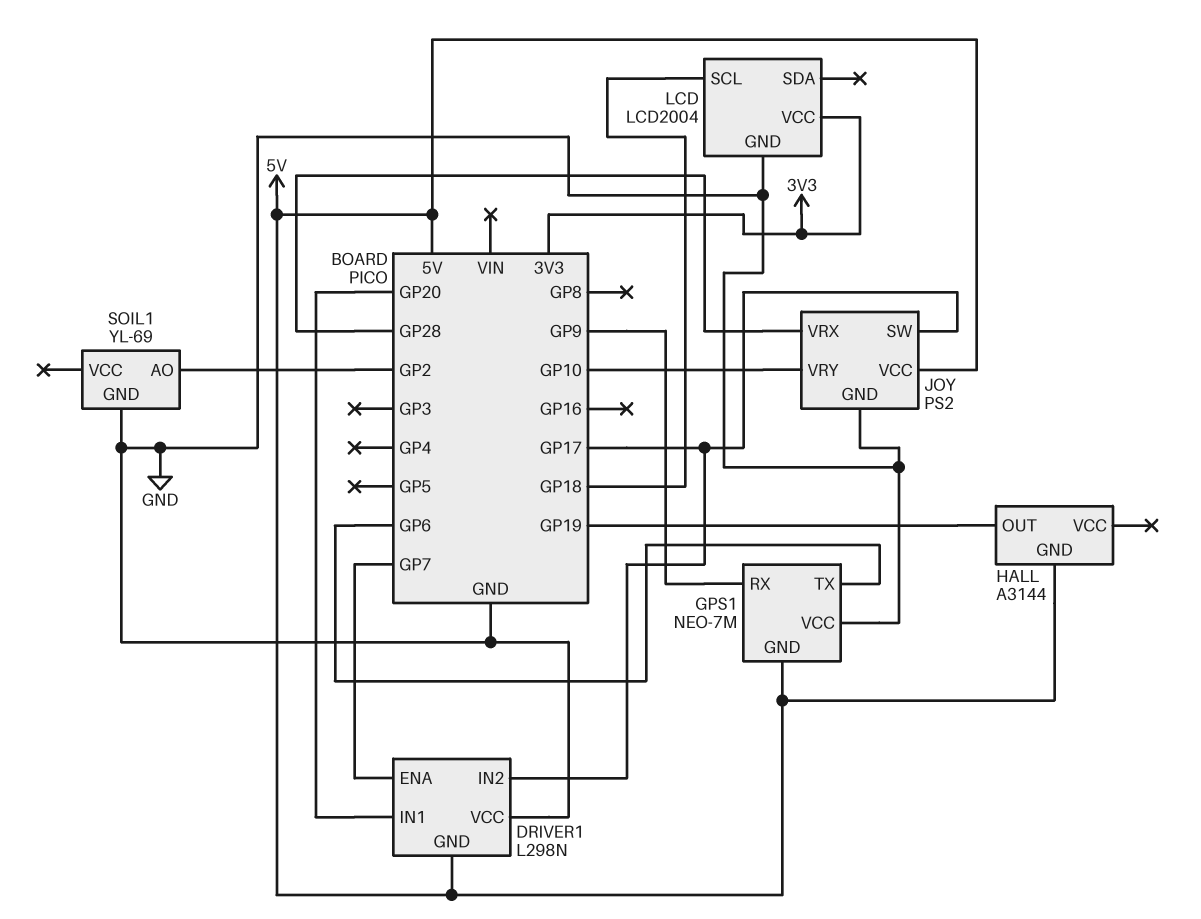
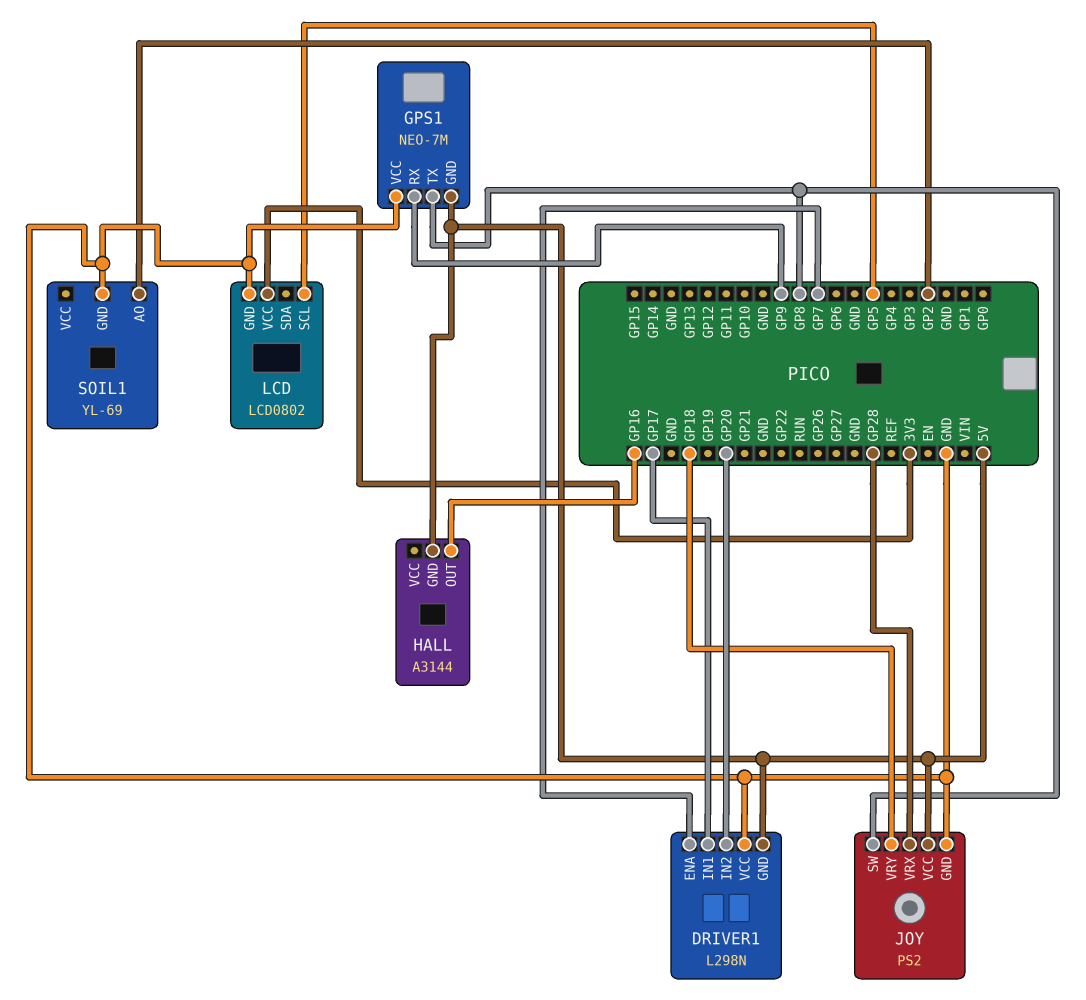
DRIVER1 pin IN1: GP20 -> GP17
DRIVER1 pin IN2: GP17 -> GP20
GPS1 pin TX: GP6 -> GP8
HALL pin OUT: GP19 -> GP16
JOY pin SW: GP17 -> GP8
JOY pin VRY: GP10 -> GP18
LCD: LCD2004 -> LCD0802
LCD pin SCL: GP18 -> GP5

